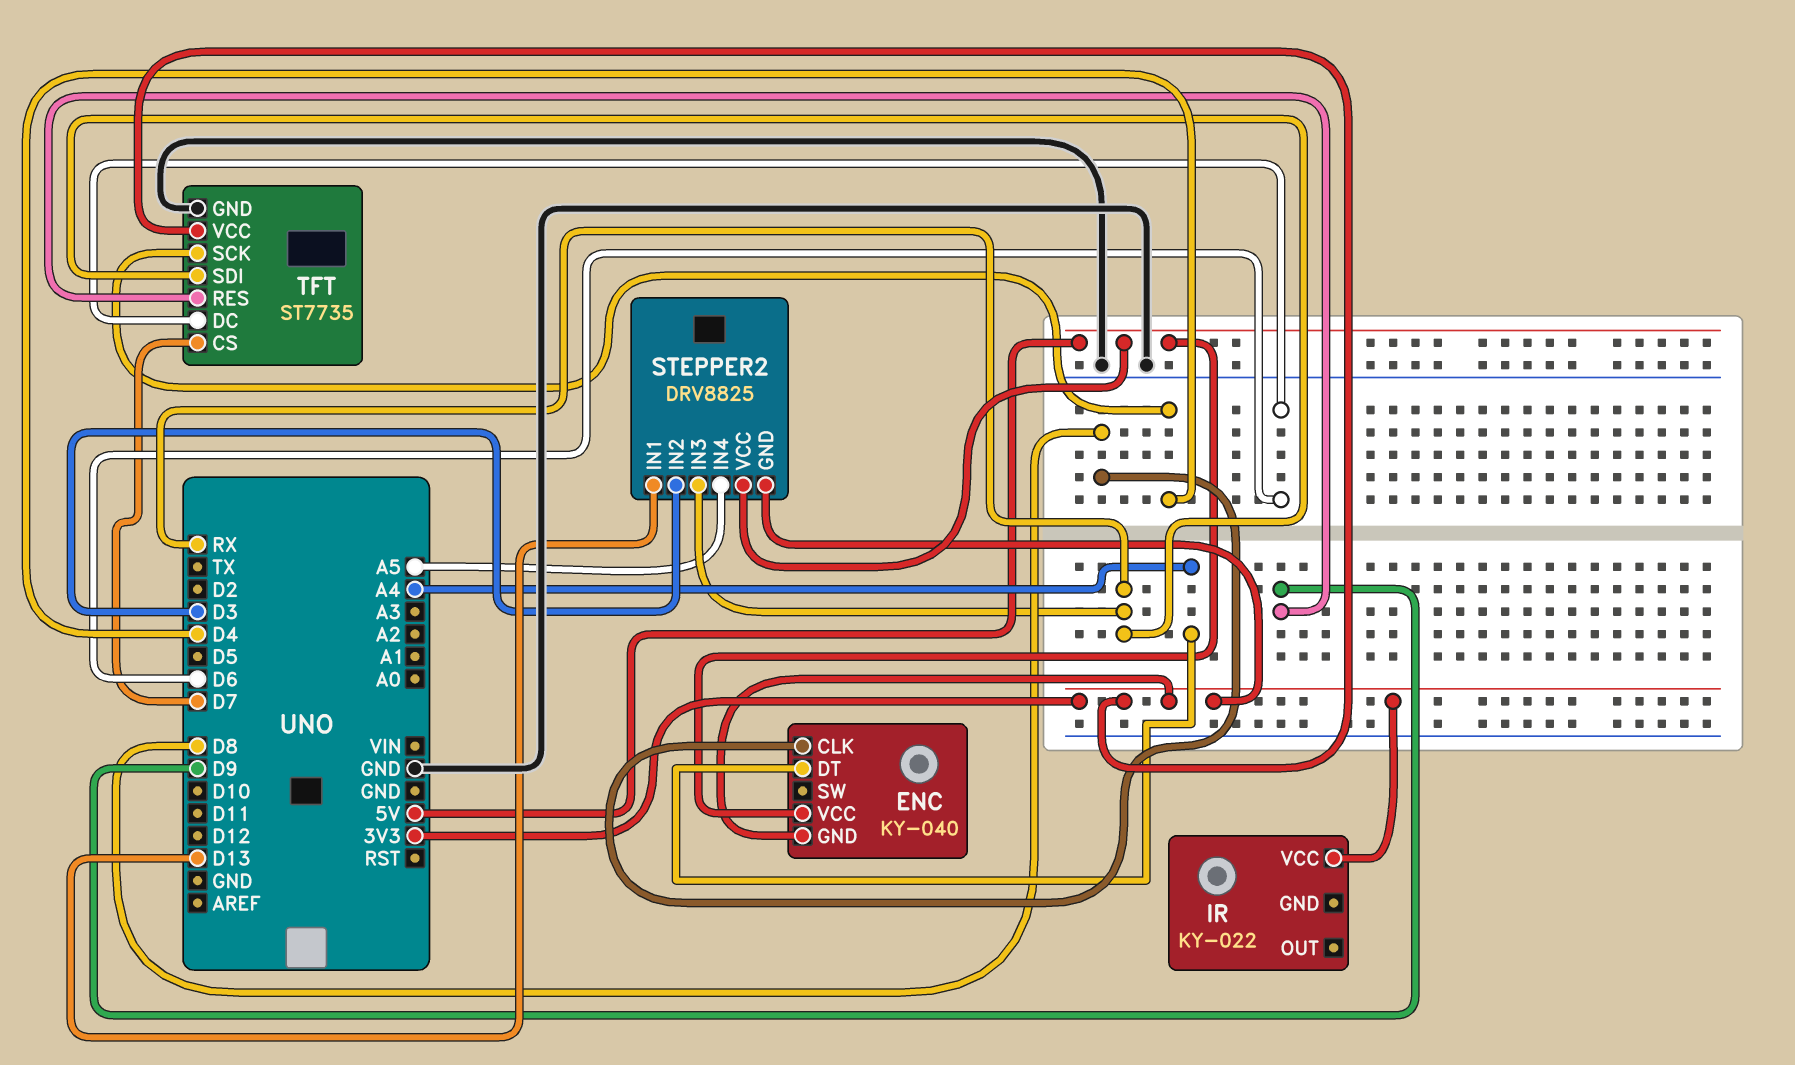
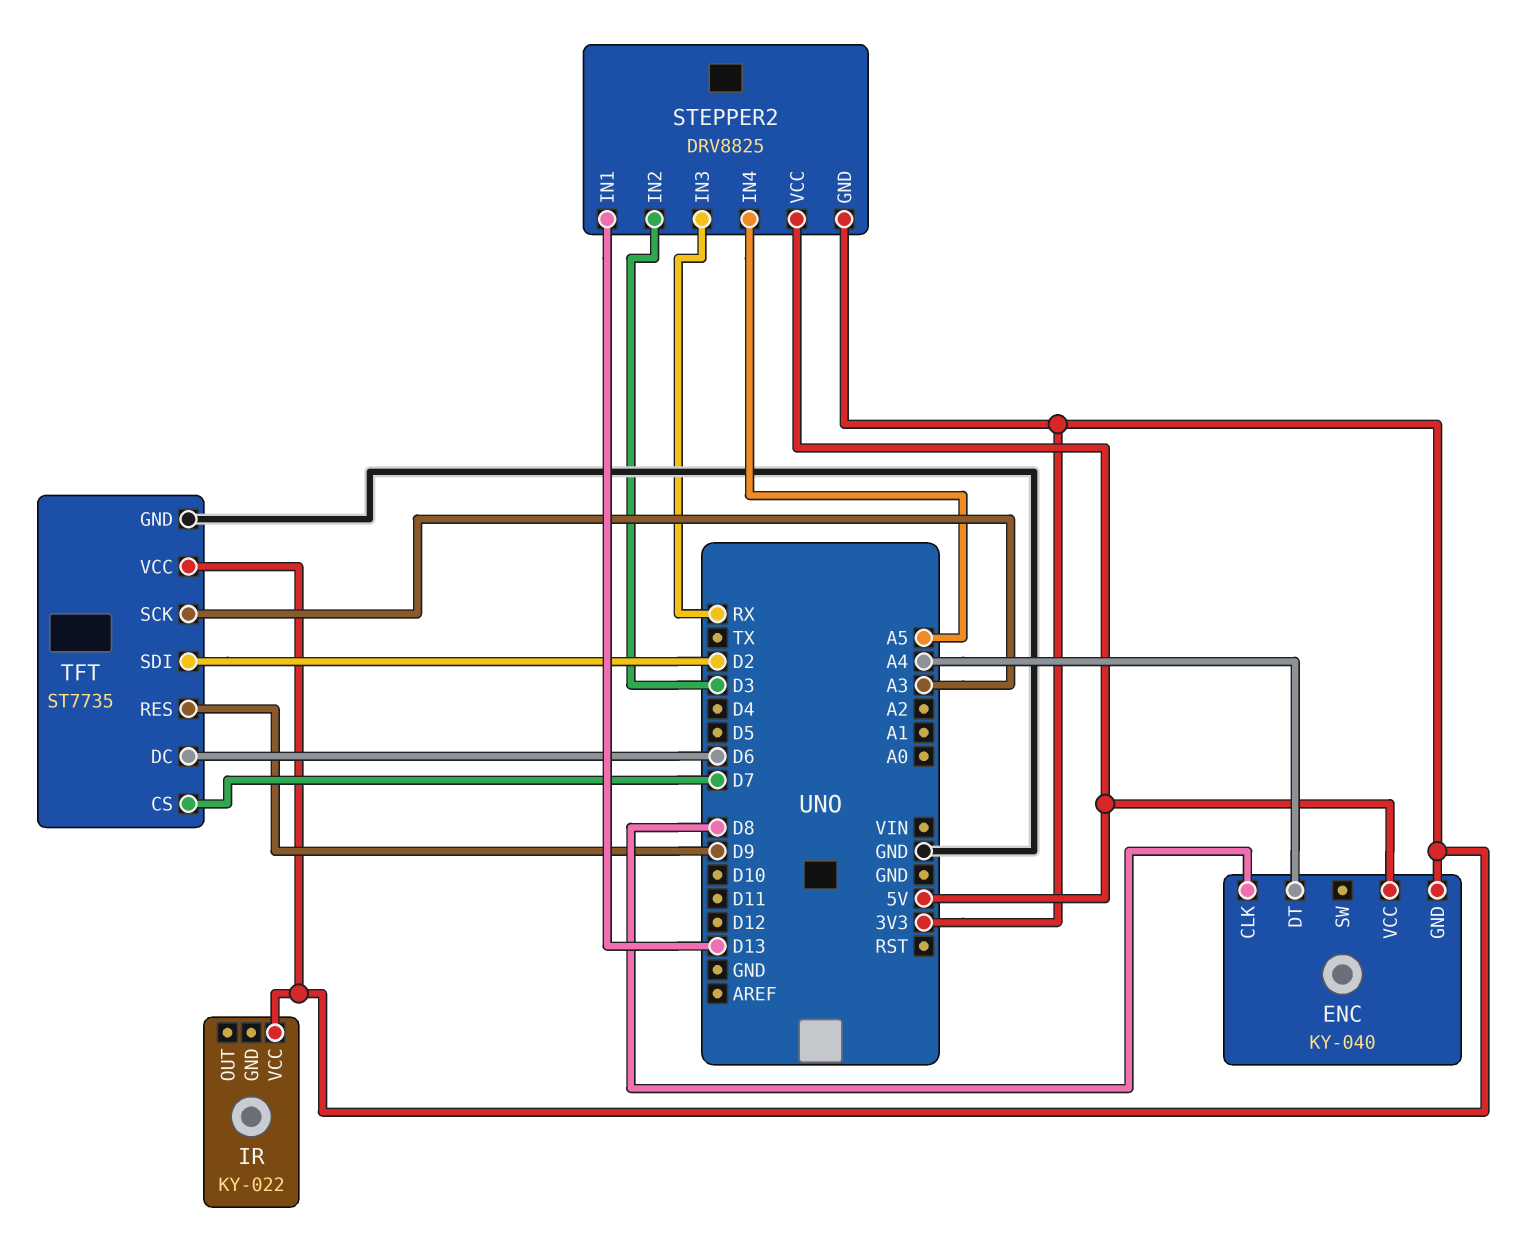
TFT pin SCK: D4 -> A3
TFT pin SDI: RX -> D2

